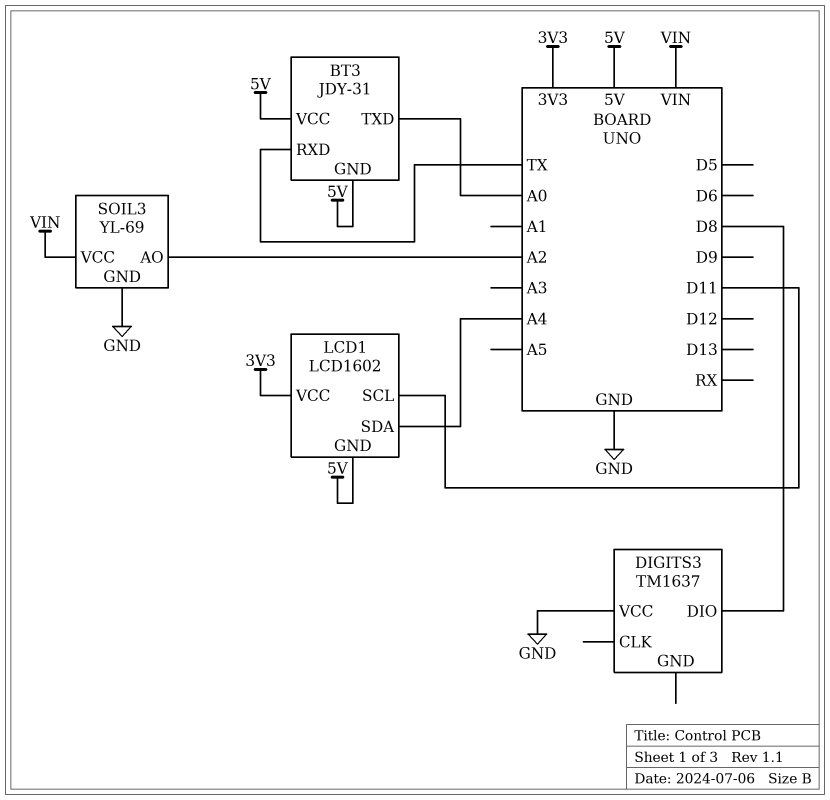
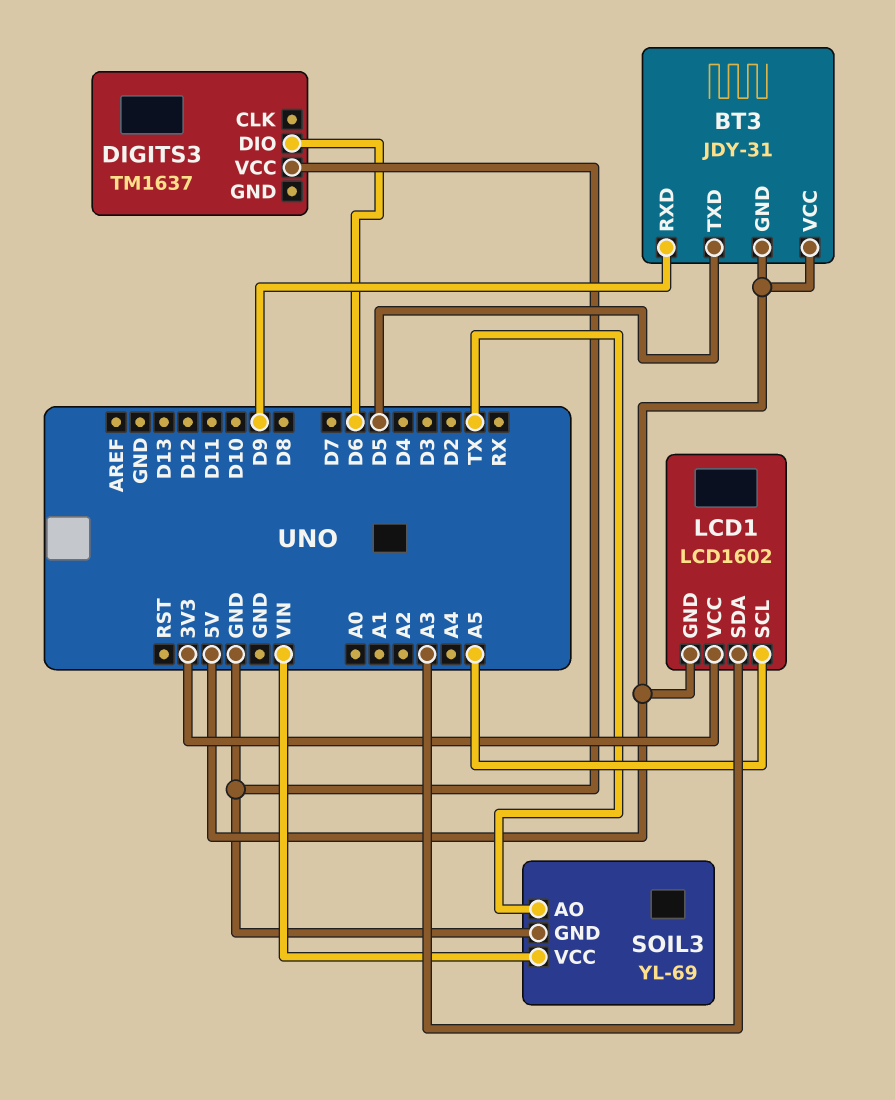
BT3 pin RXD: TX -> D9
BT3 pin TXD: A0 -> D5
DIGITS3 pin DIO: D8 -> D6
LCD1 pin SCL: D11 -> A5
LCD1 pin SDA: A4 -> A3
SOIL3 pin AO: A2 -> TX

